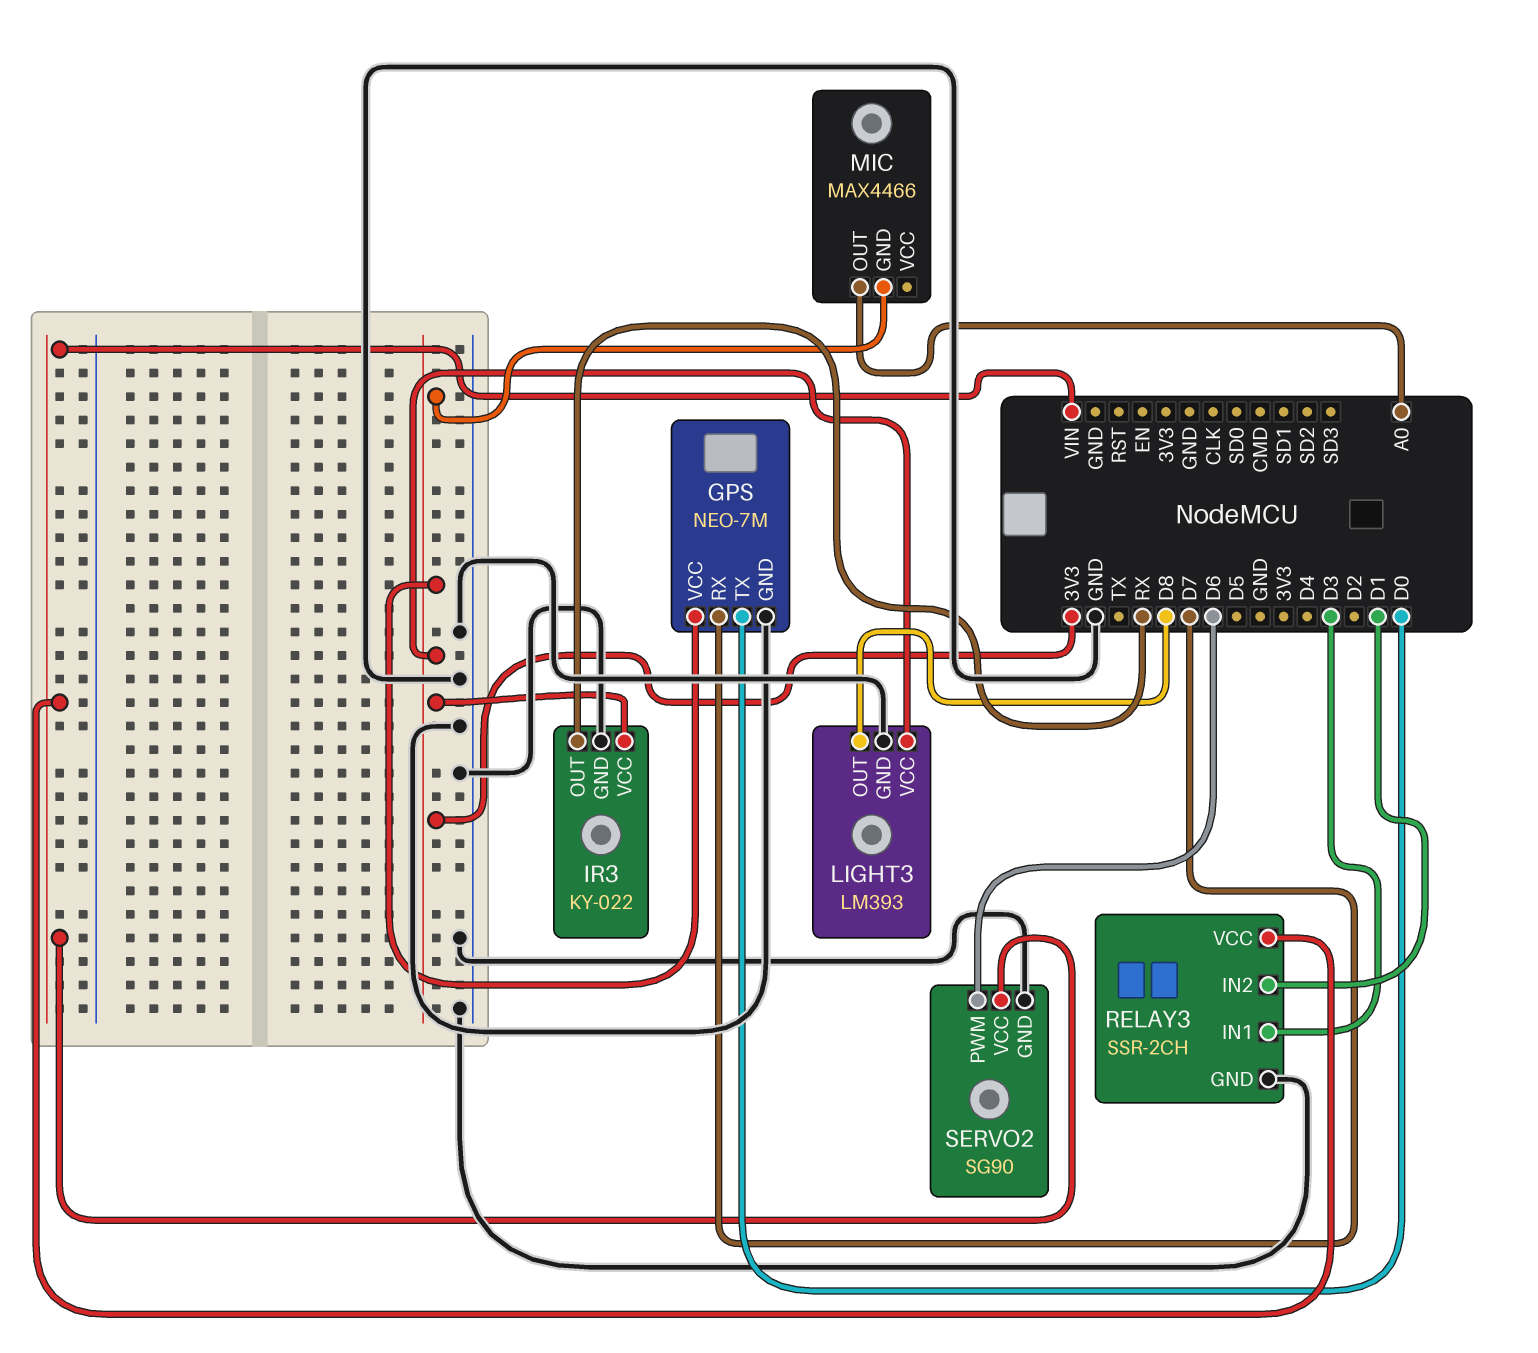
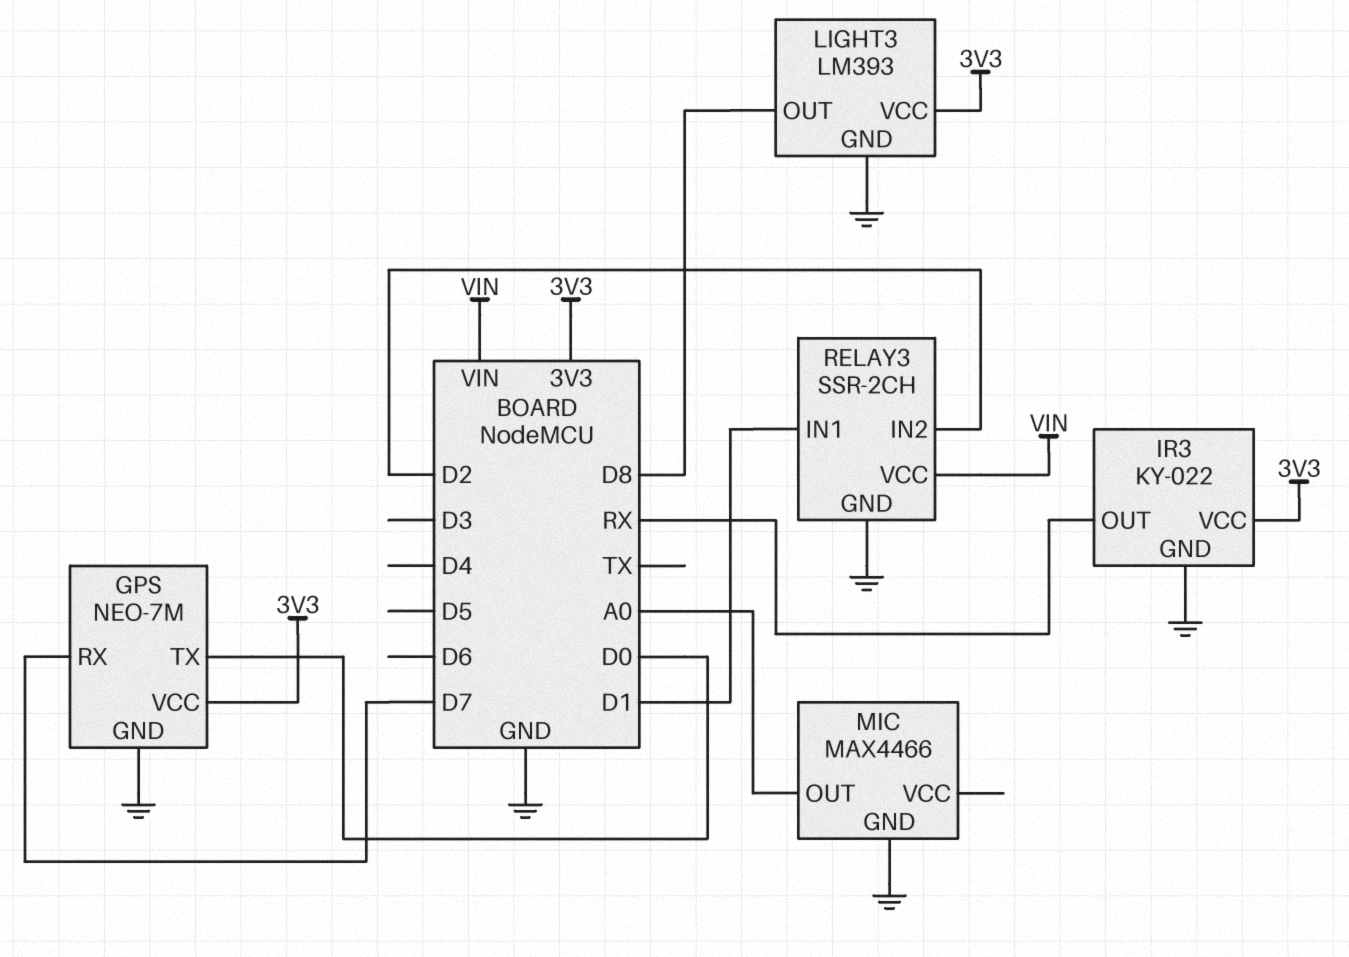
MIC pin GND: 3V3 -> GND
RELAY3 pin IN1: D3 -> D1
RELAY3 pin IN2: D1 -> D2
SERVO2: SG90 -> none
SERVO2 pin GND: GND -> none
SERVO2 pin PWM: D6 -> none
SERVO2 pin VCC: VIN -> none

